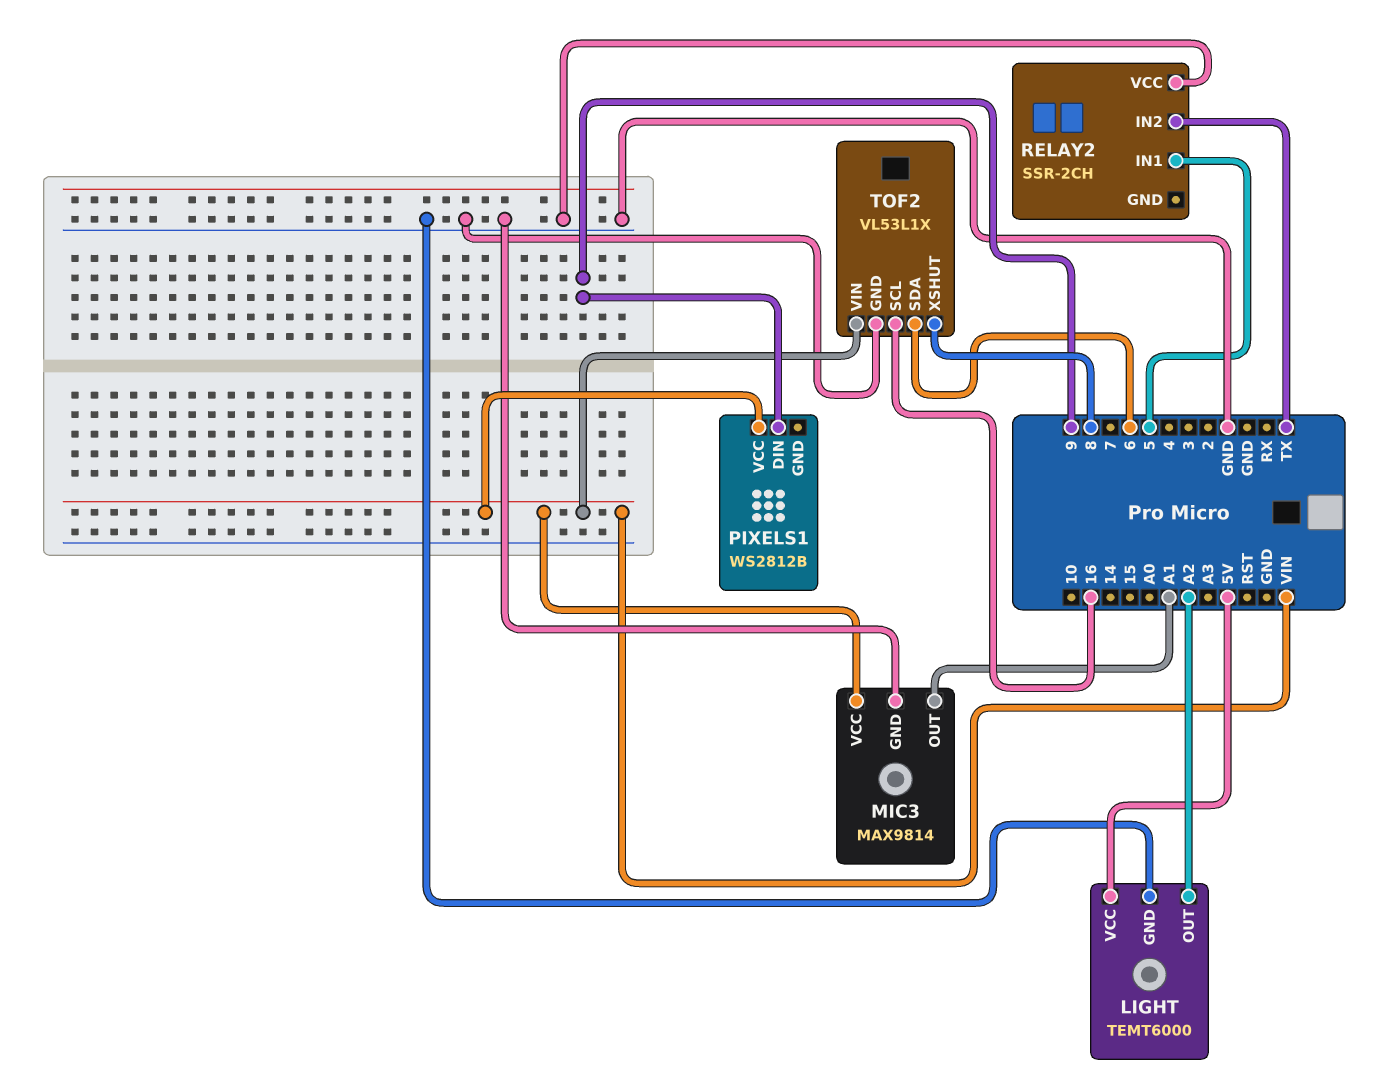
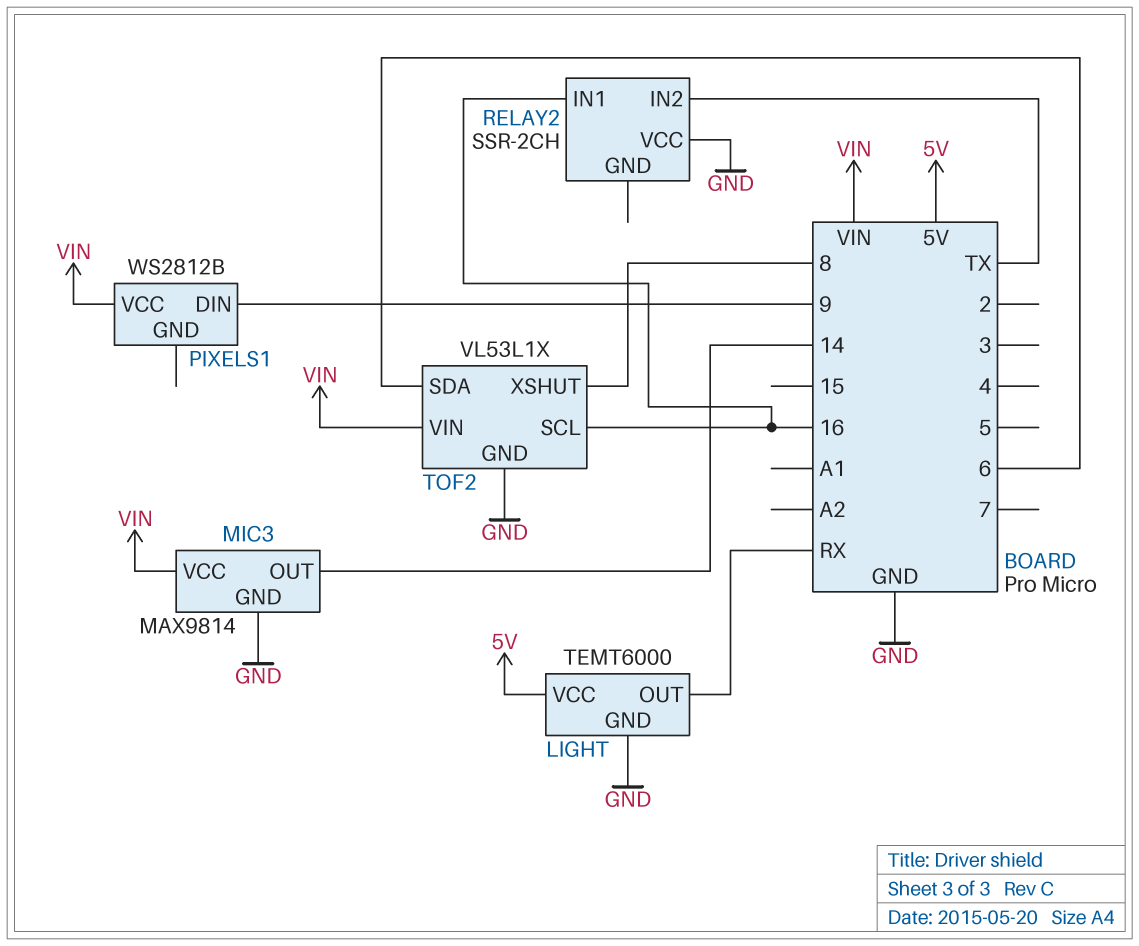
LIGHT pin OUT: A2 -> RX
MIC3 pin OUT: A1 -> 14
RELAY2 pin IN1: 5 -> 16

